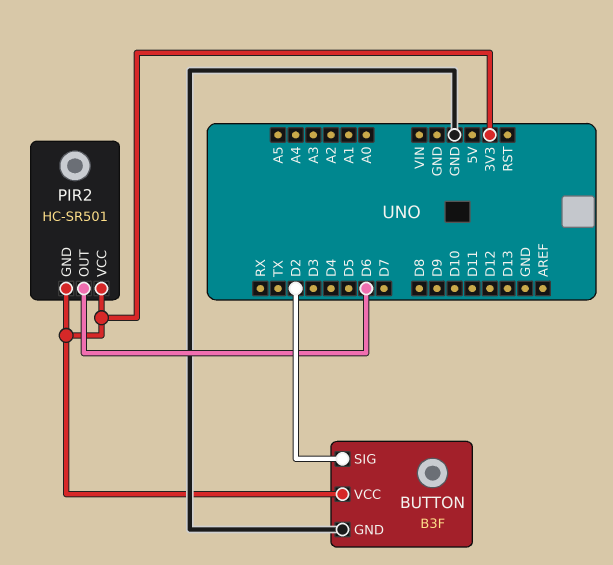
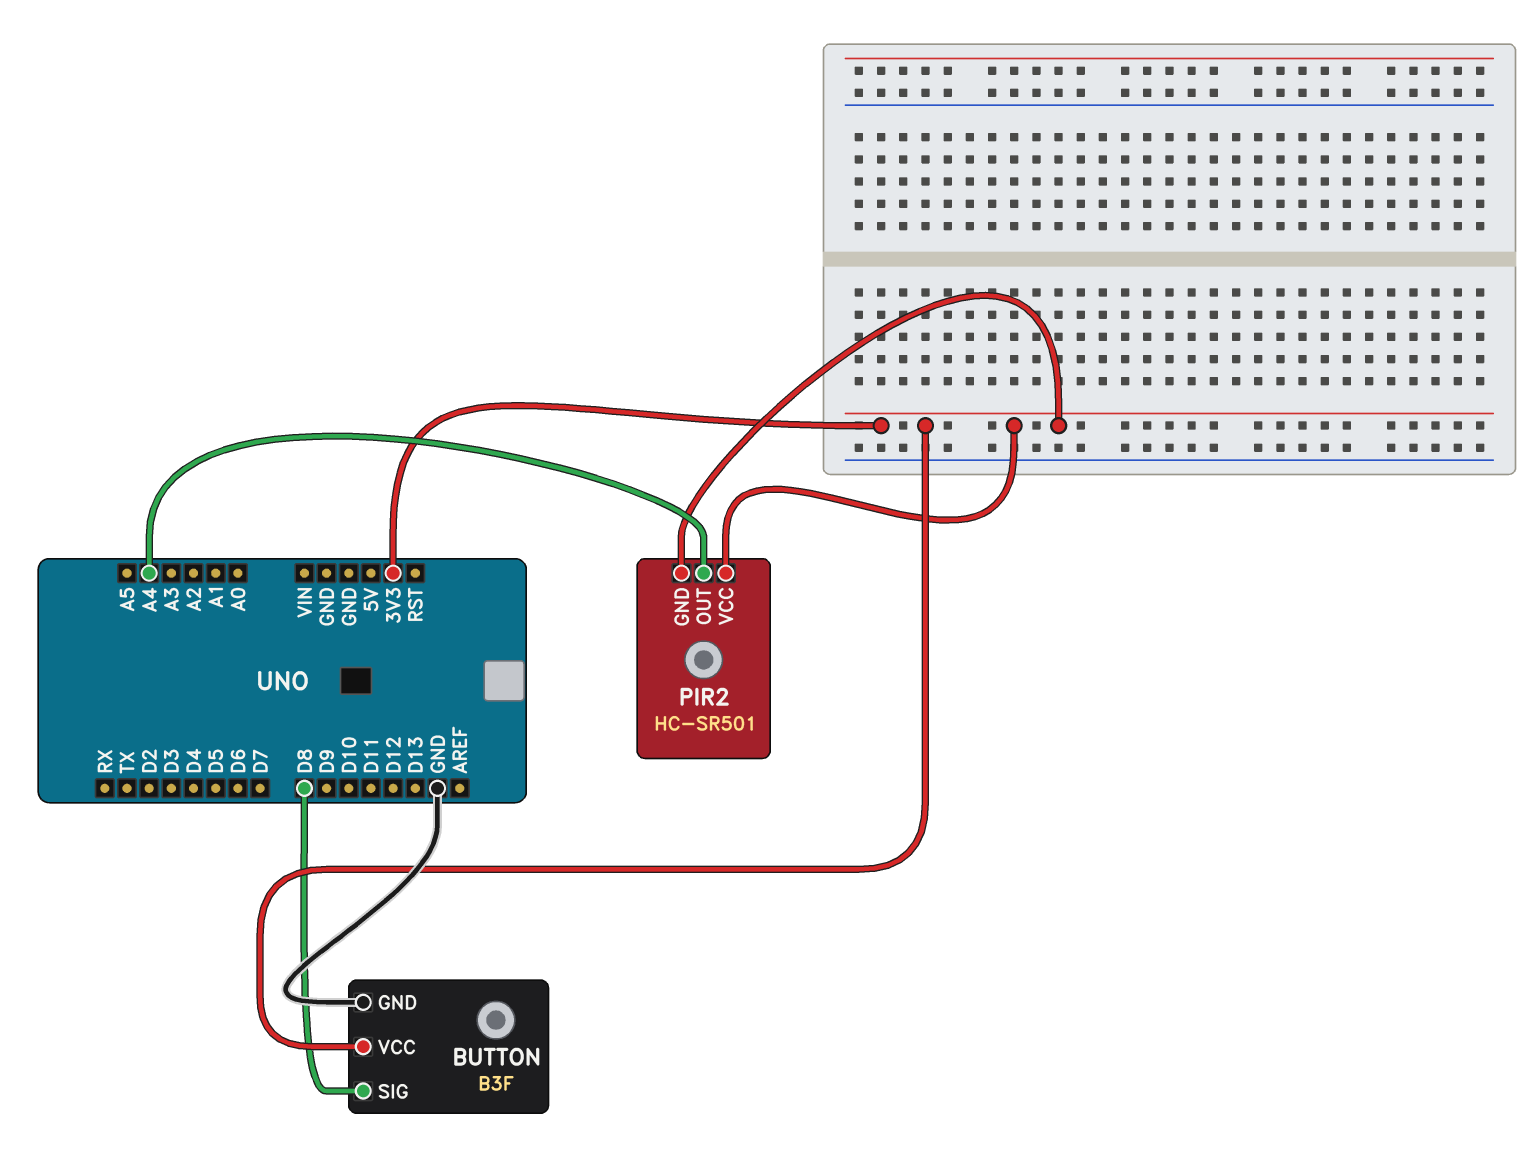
BUTTON pin SIG: D2 -> D8
PIR2 pin OUT: D6 -> A4

